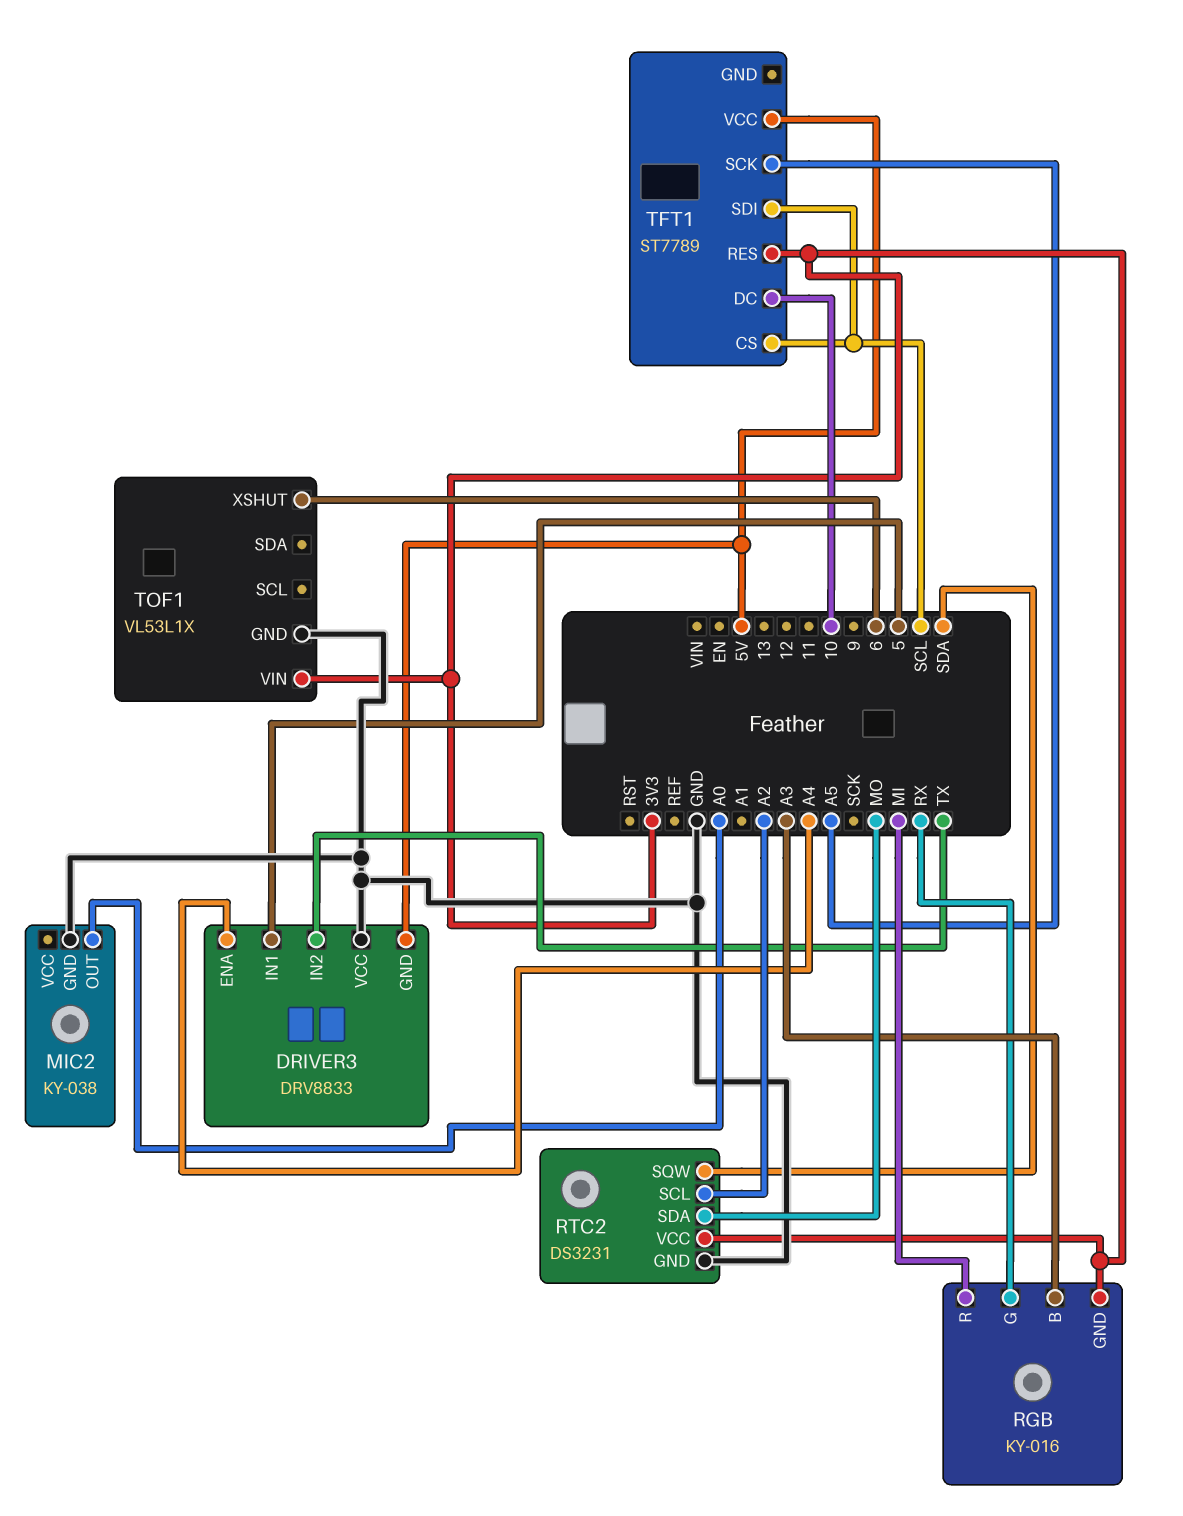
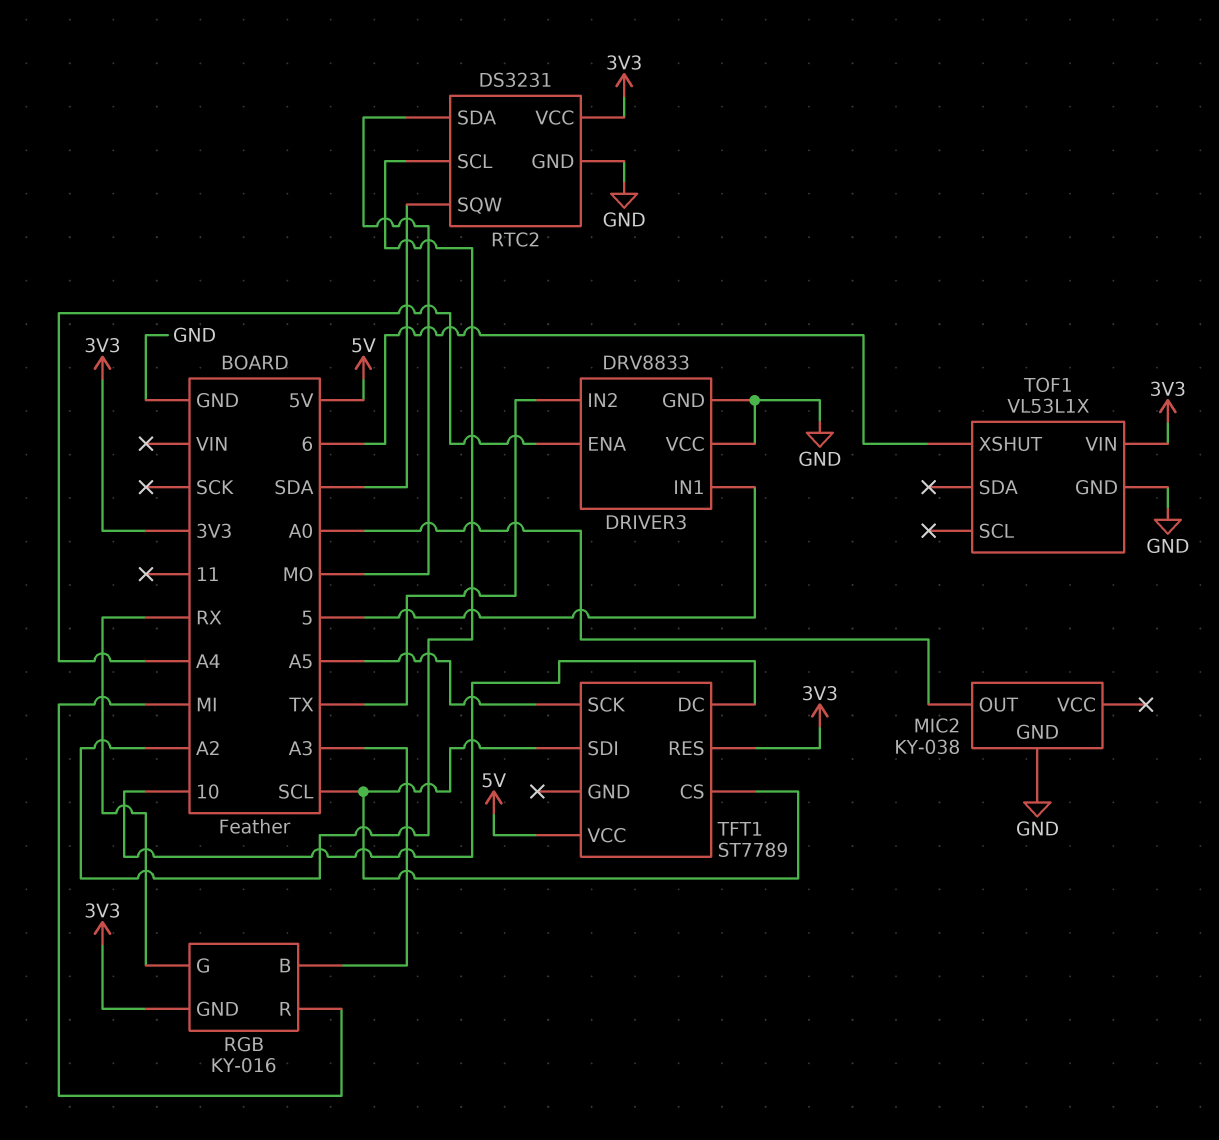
DRIVER3 pin GND: 5V -> GND

